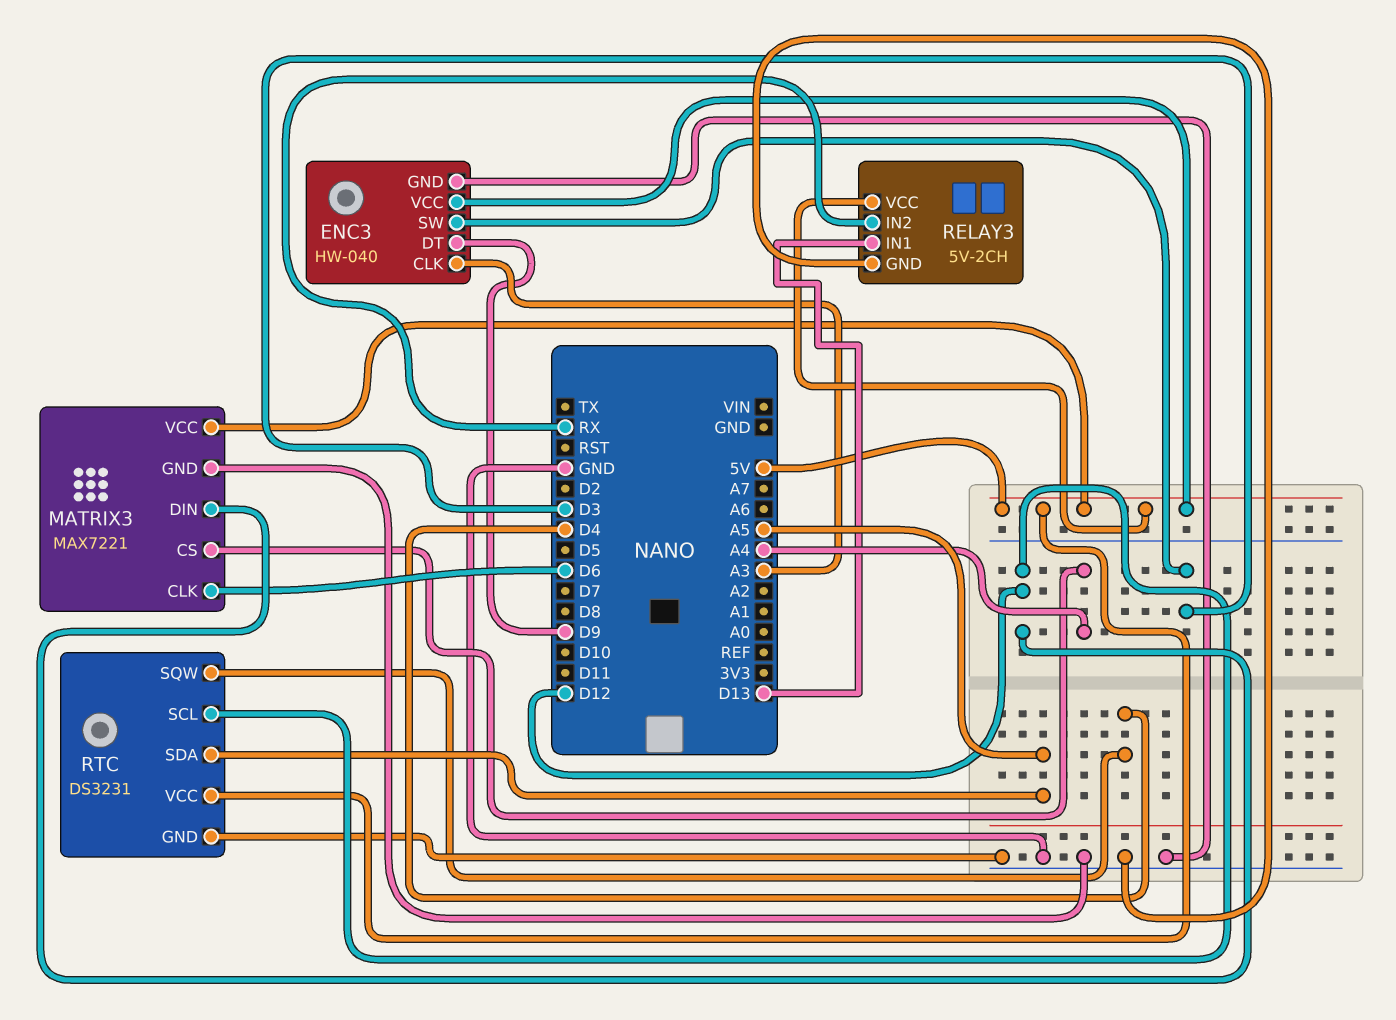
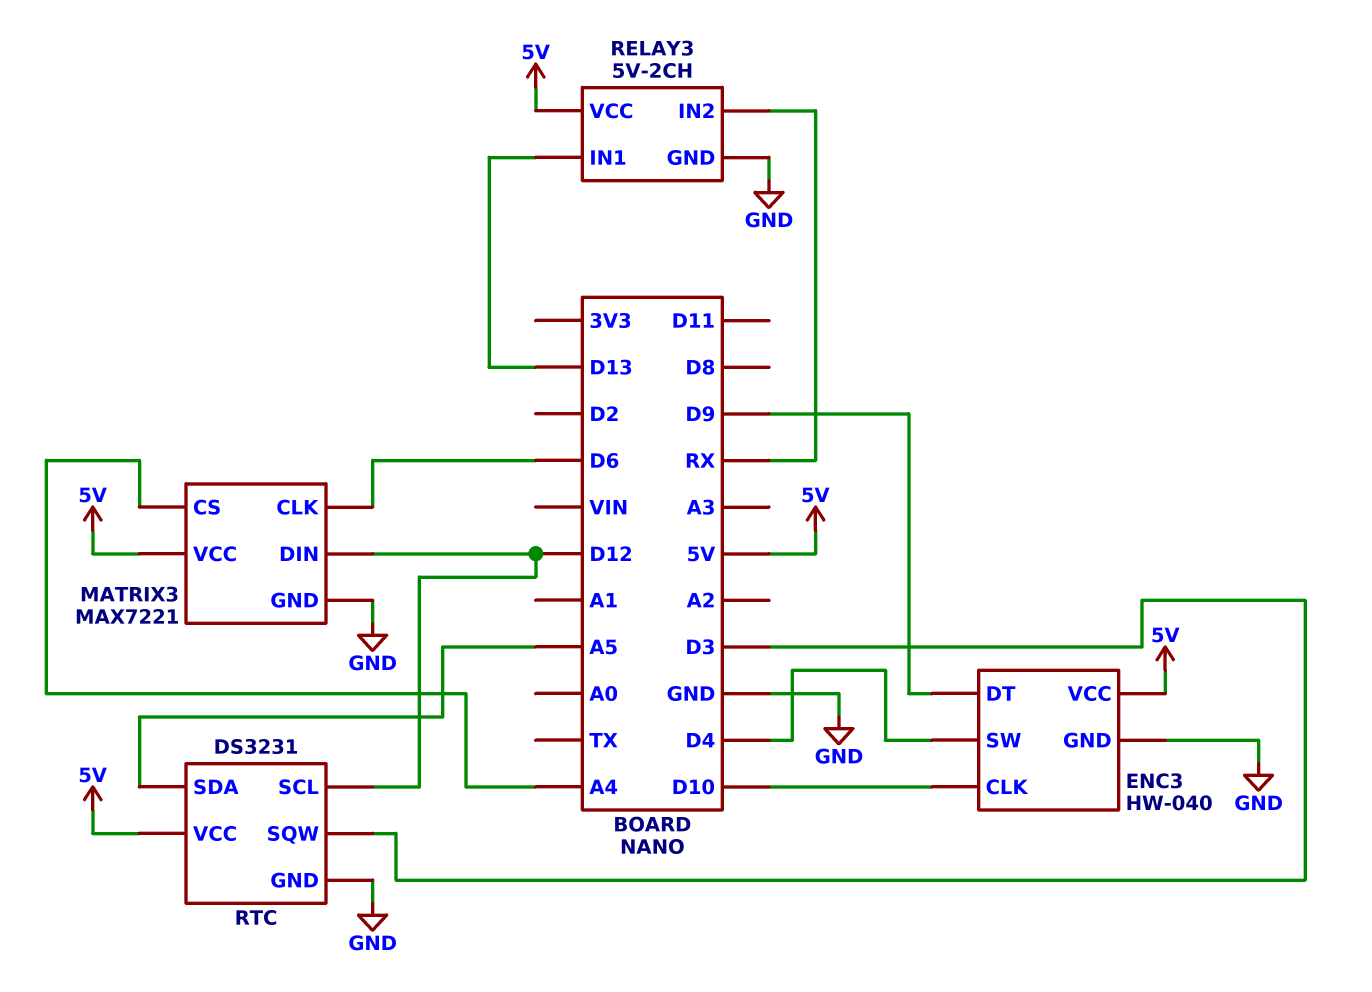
ENC3 pin CLK: A3 -> D10
ENC3 pin SW: D3 -> D4
RTC pin SQW: D4 -> D3

